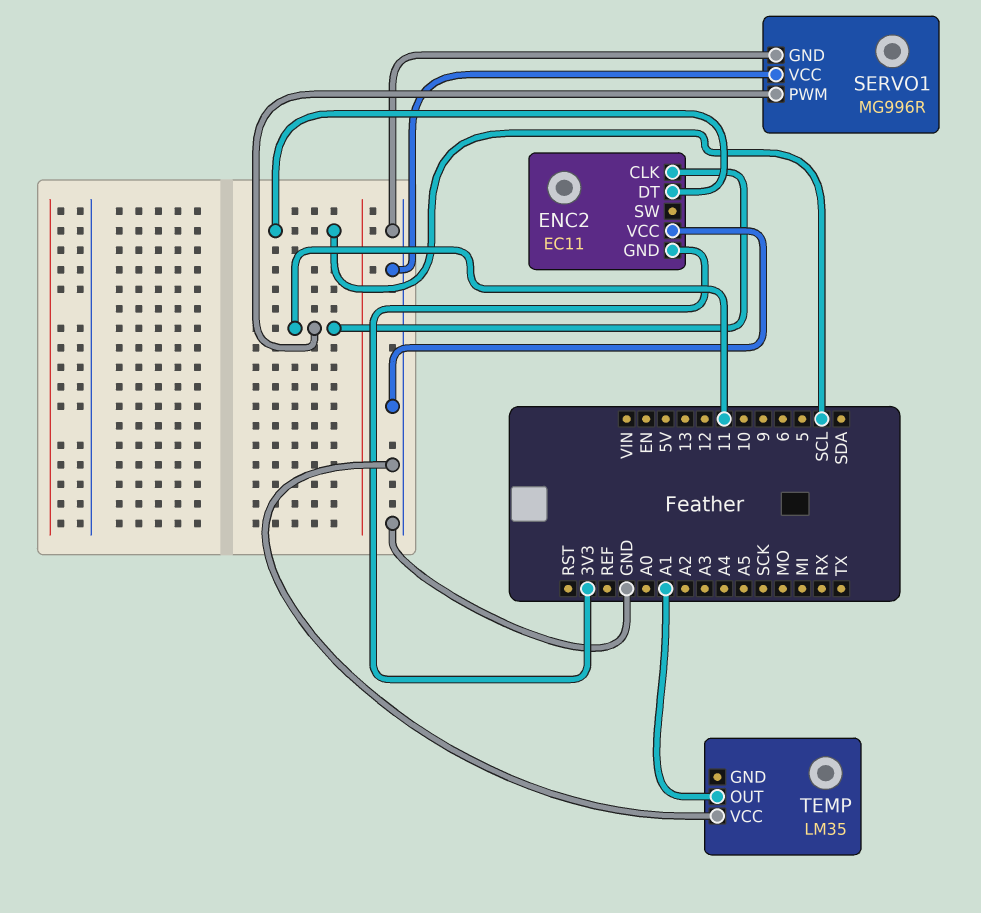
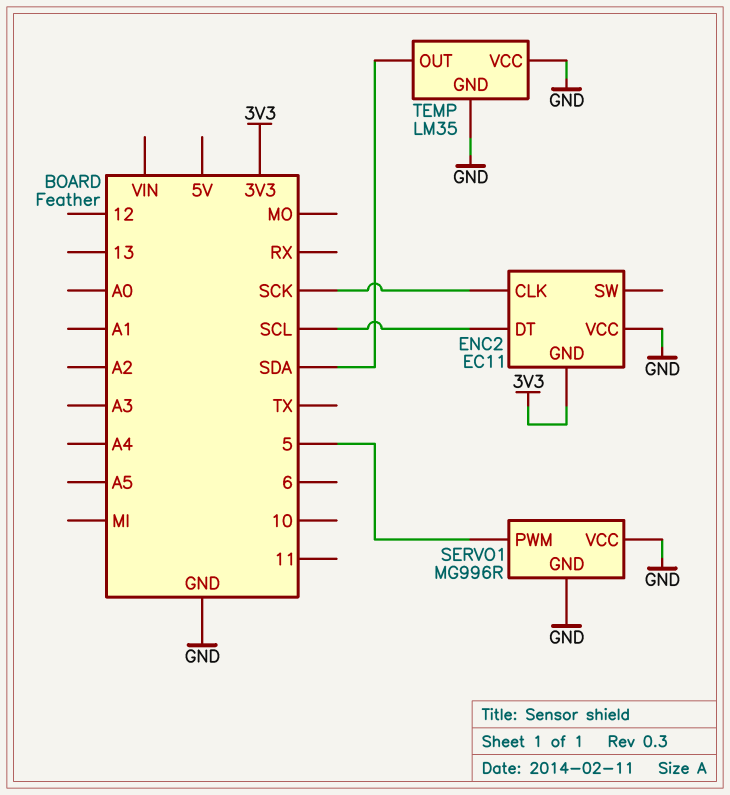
ENC2 pin CLK: 11 -> SCK
SERVO1 pin PWM: 11 -> 5
TEMP pin GND: none -> GND
TEMP pin OUT: A1 -> SDA

